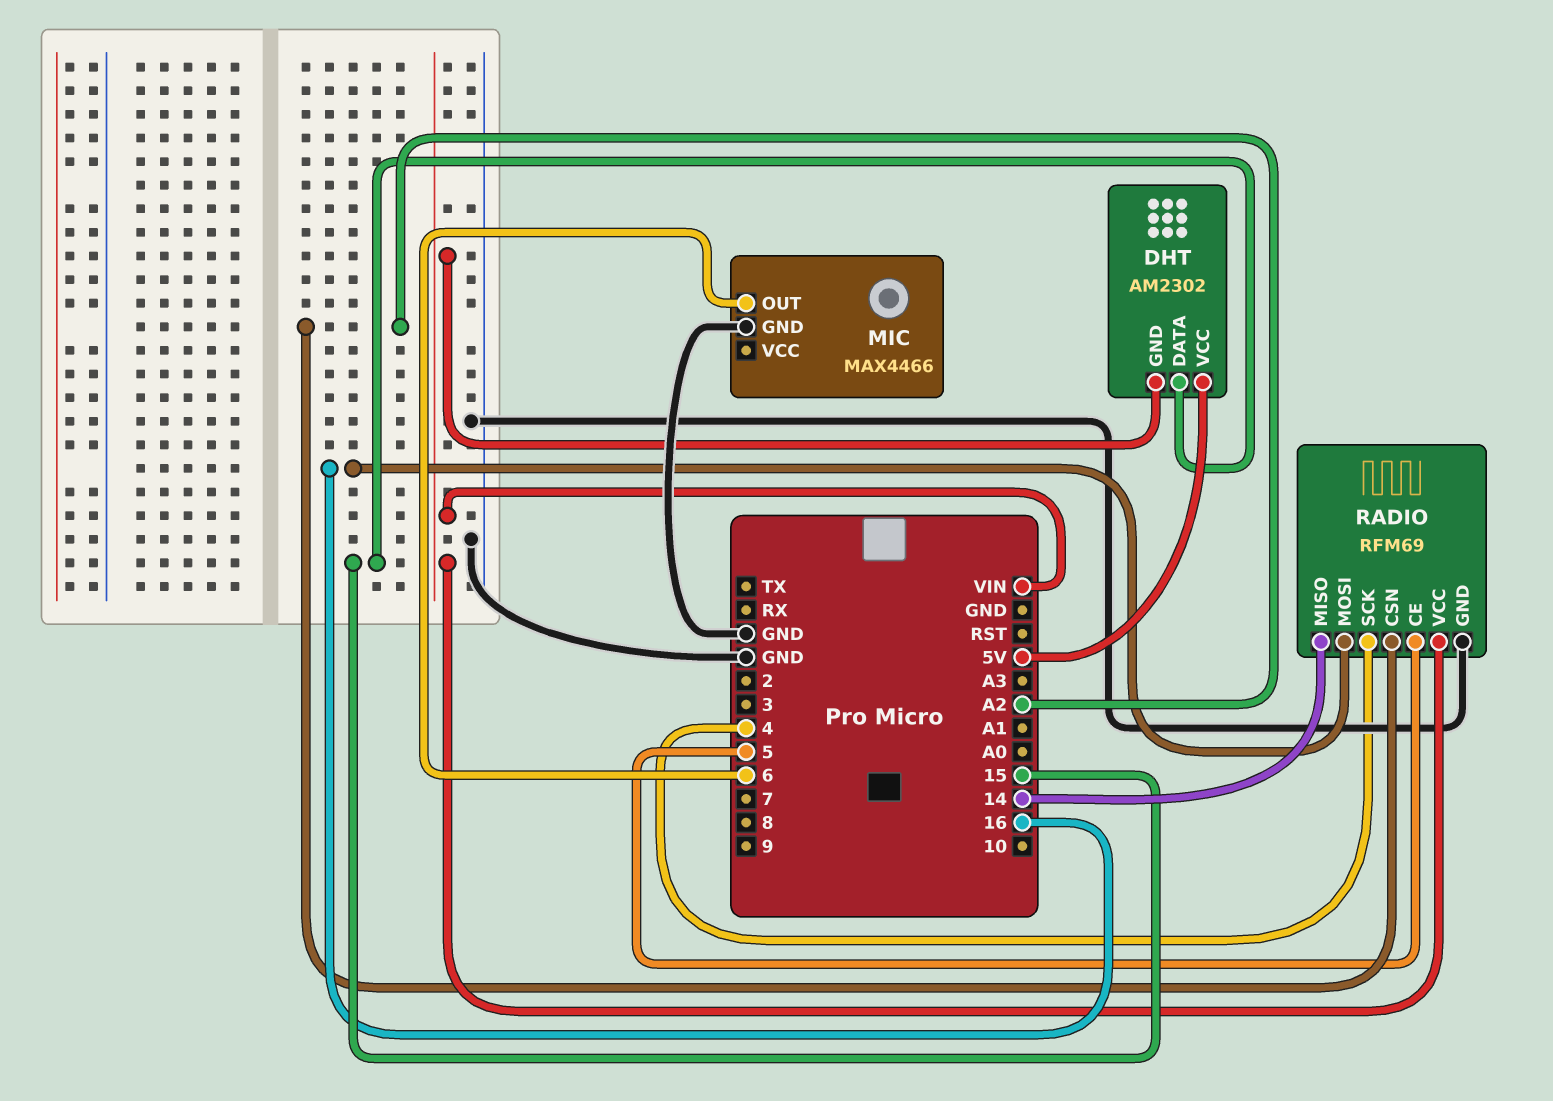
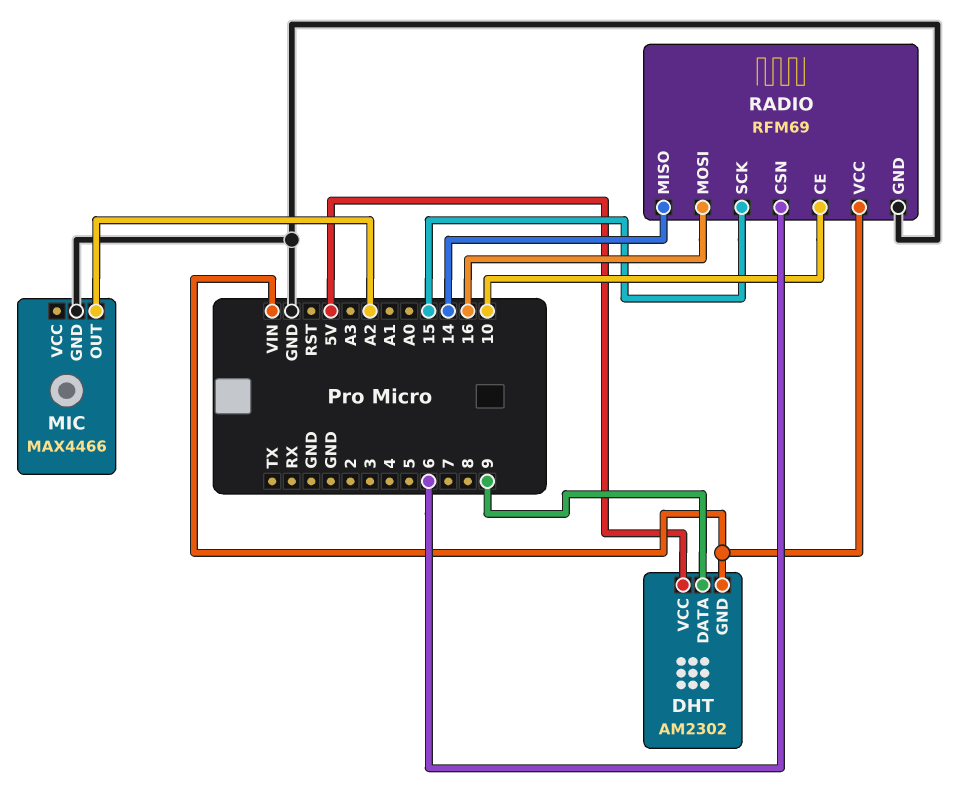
DHT pin DATA: 15 -> 9
MIC pin OUT: 6 -> A2
RADIO pin CE: 5 -> 10
RADIO pin CSN: A2 -> 6
RADIO pin SCK: 4 -> 15

